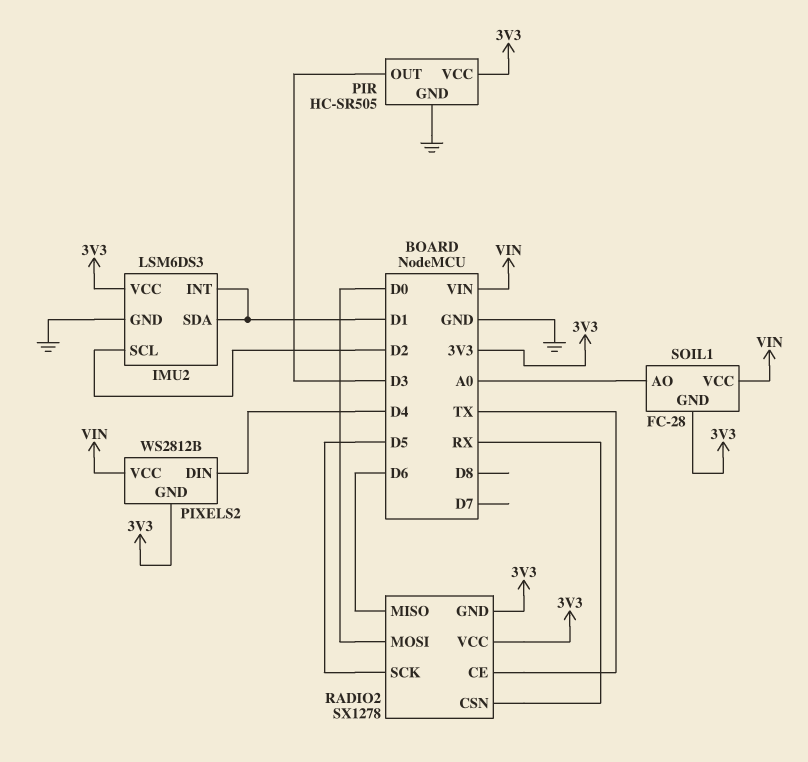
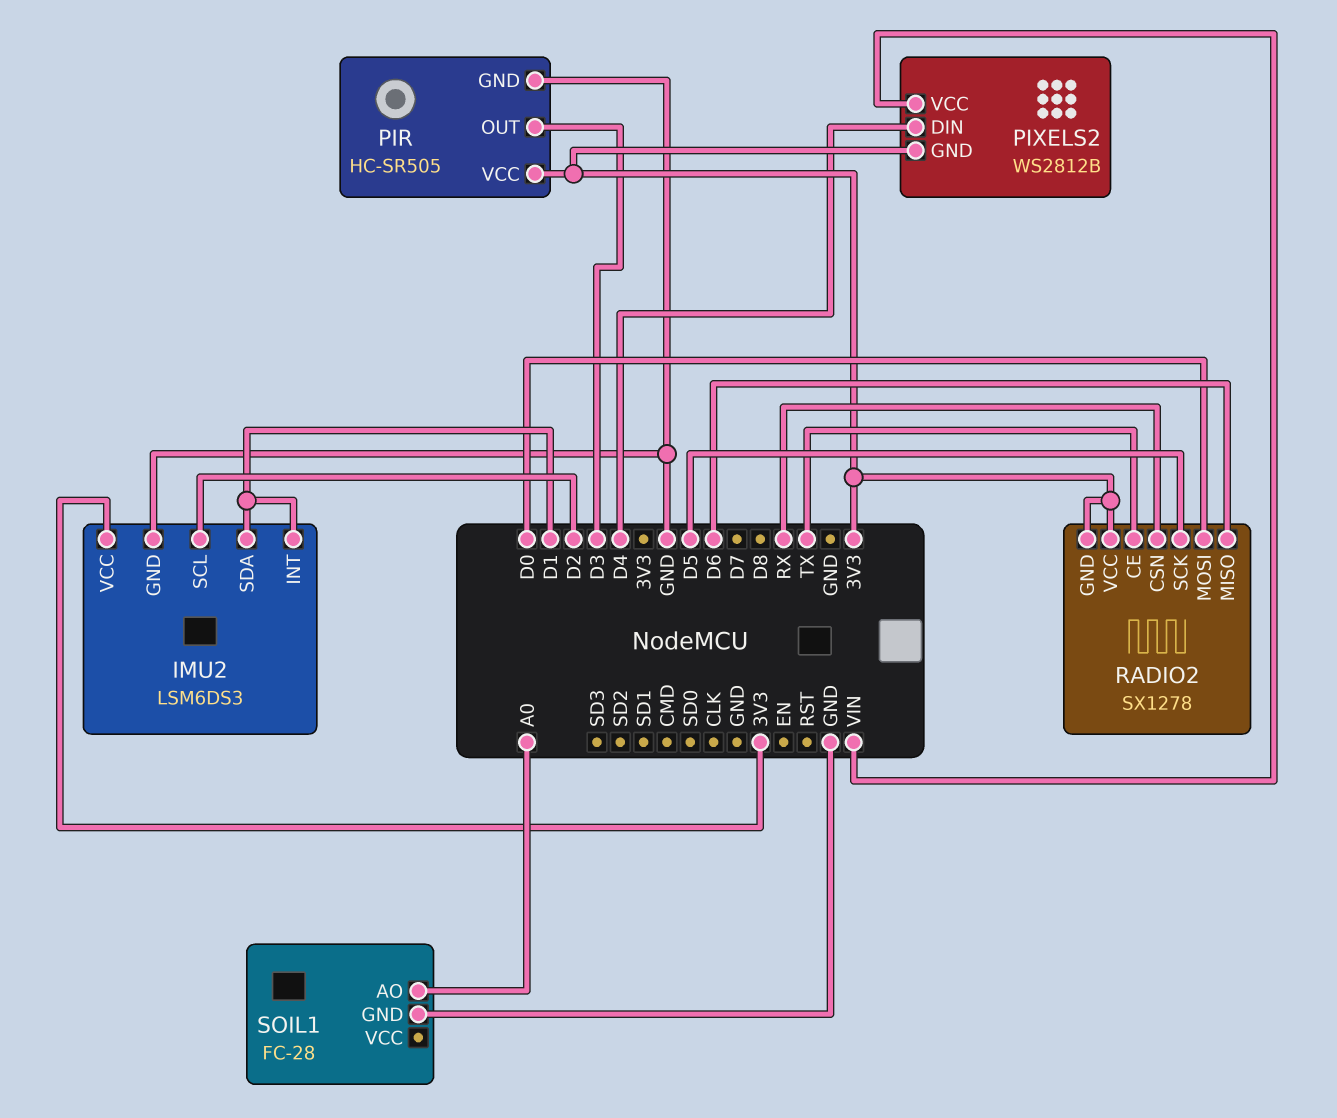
SOIL1 pin GND: 3V3 -> GND
SOIL1 pin VCC: VIN -> none

